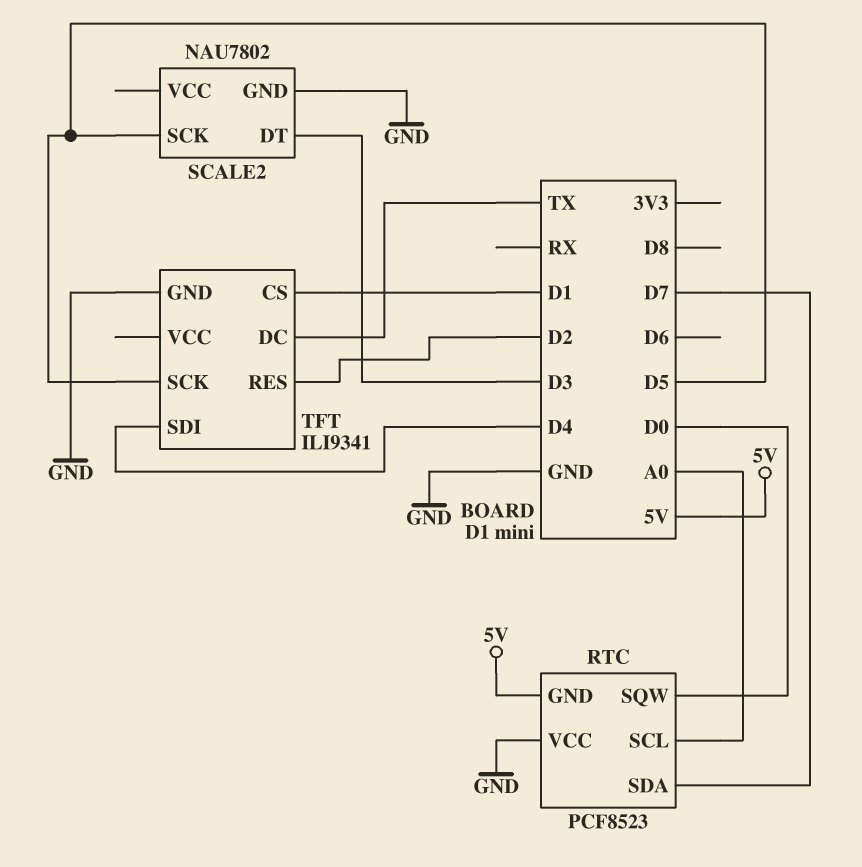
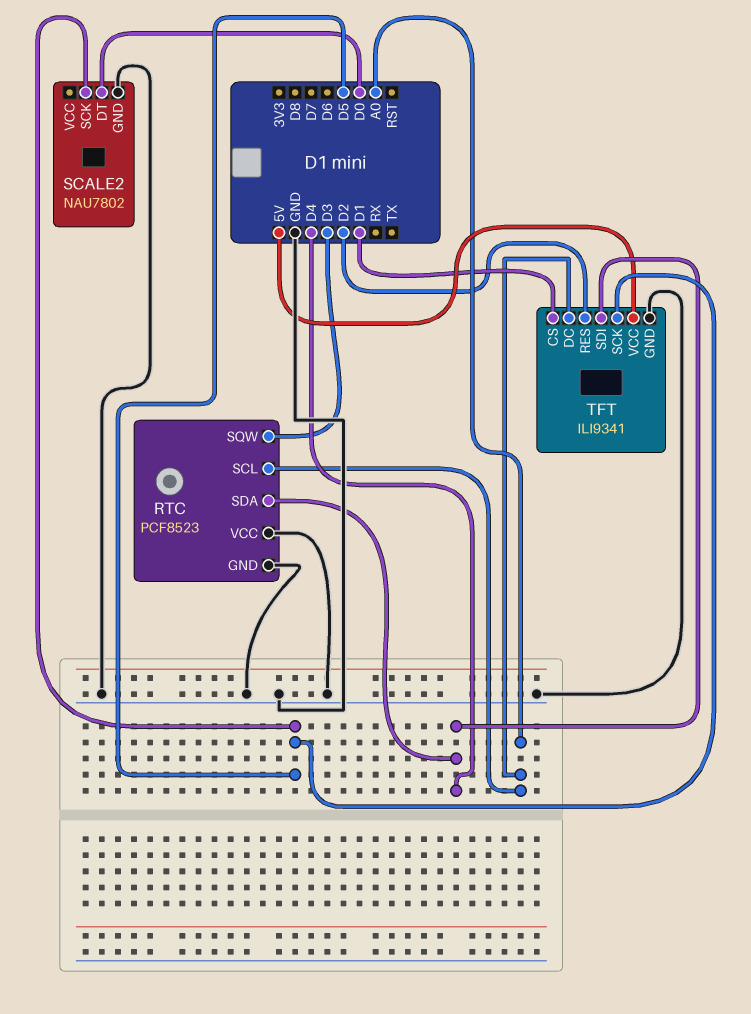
RTC pin GND: 5V -> GND
RTC pin SDA: D7 -> D4
RTC pin SQW: D0 -> D3
SCALE2 pin DT: D3 -> D0
TFT pin DC: TX -> A0
TFT pin VCC: none -> 5V

